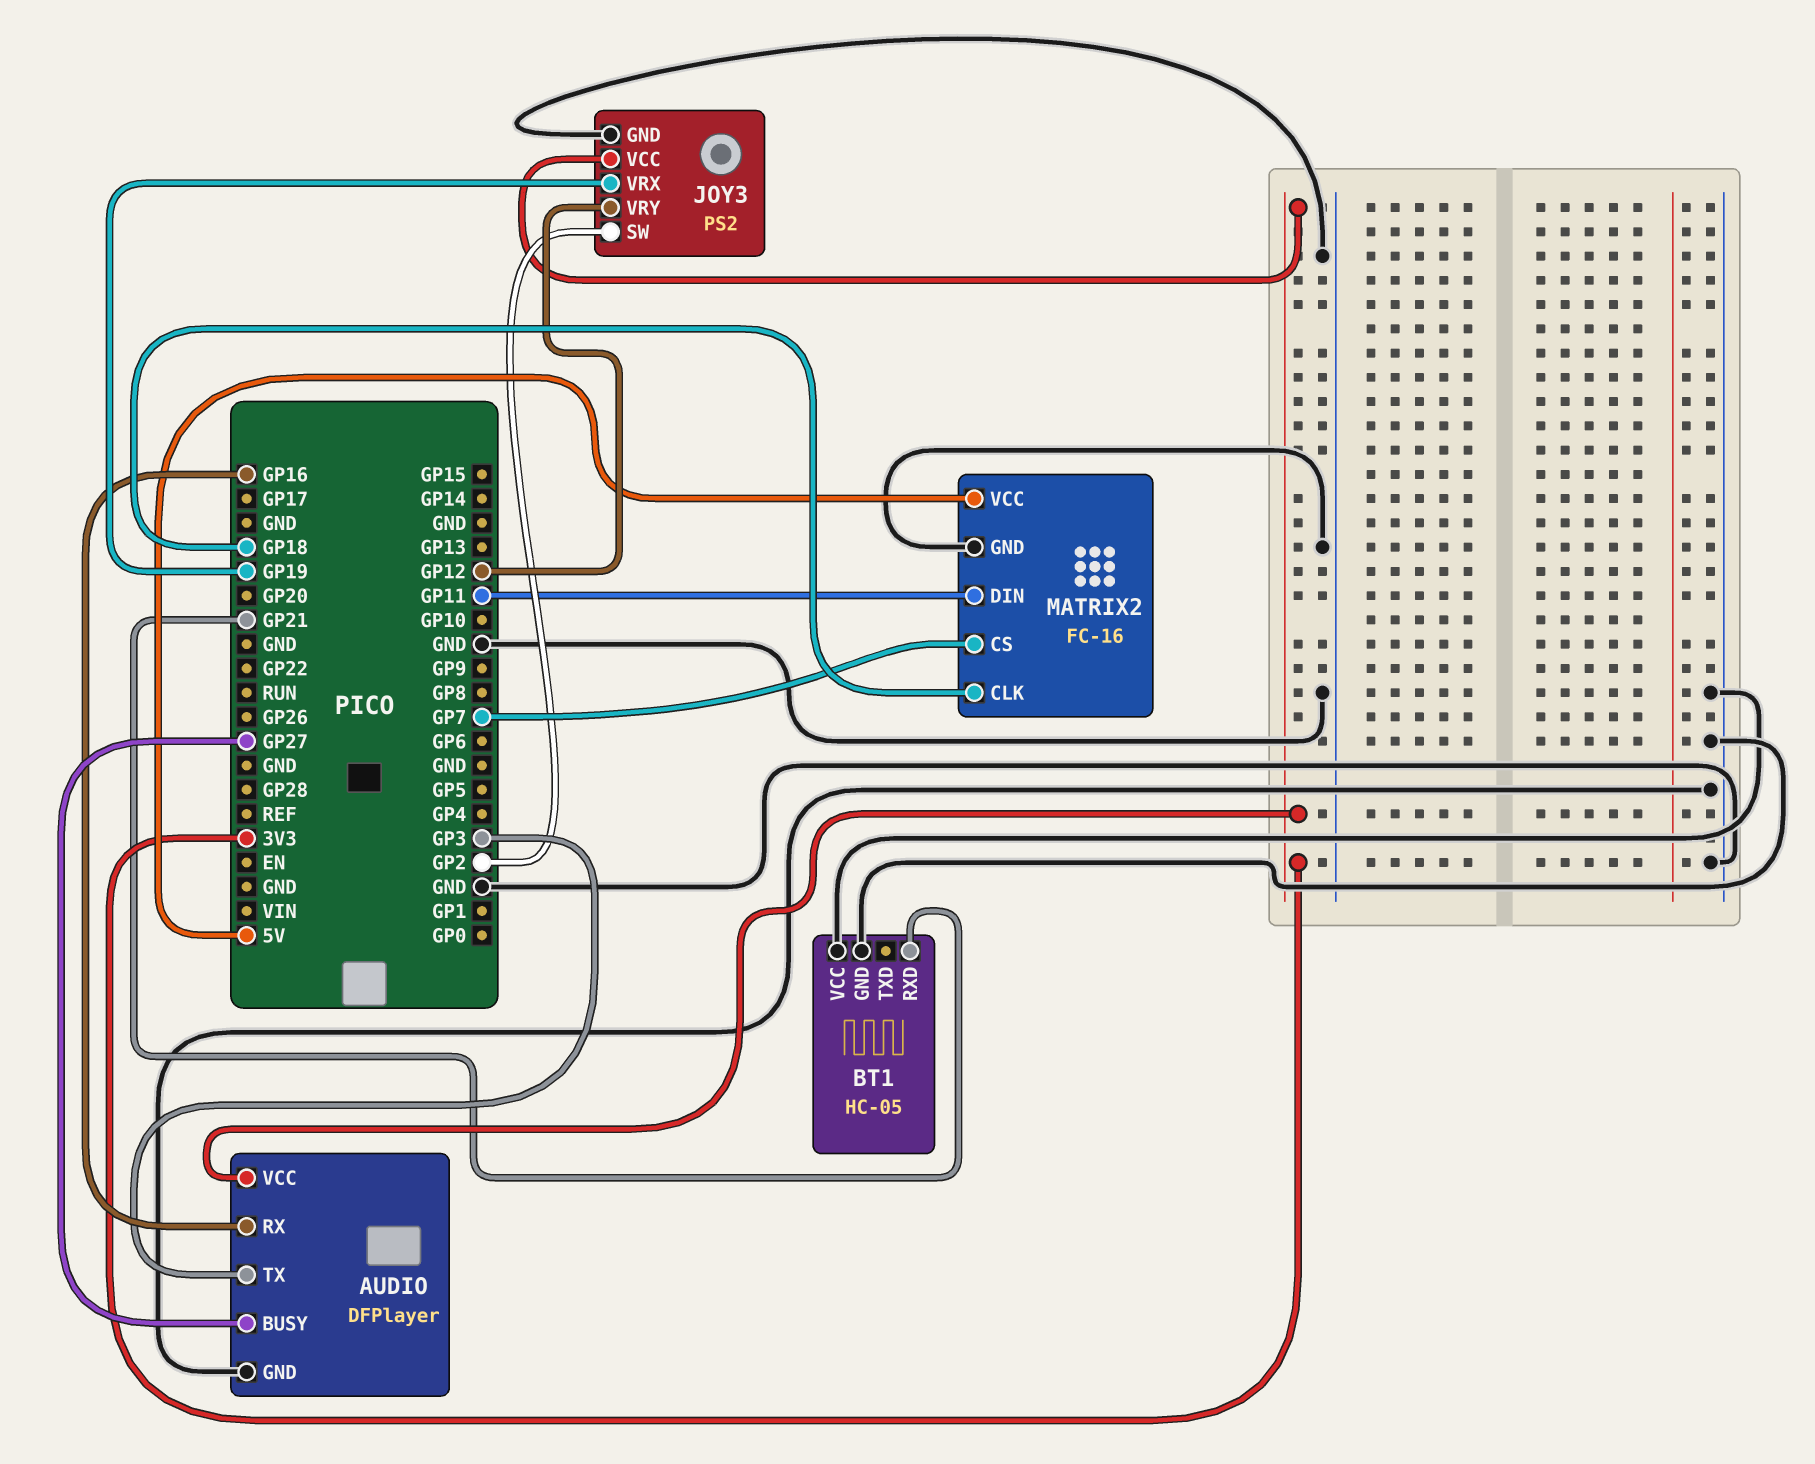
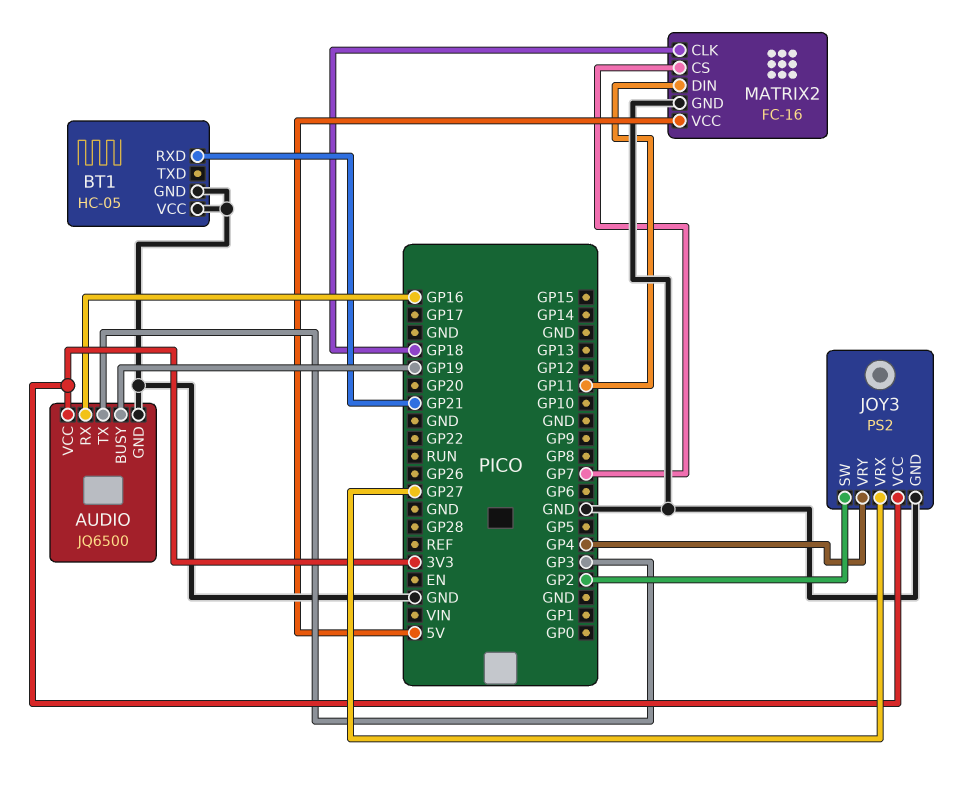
AUDIO: DFPlayer -> JQ6500
AUDIO pin BUSY: GP27 -> GP19
JOY3 pin VRX: GP19 -> GP27
JOY3 pin VRY: GP12 -> GP4

